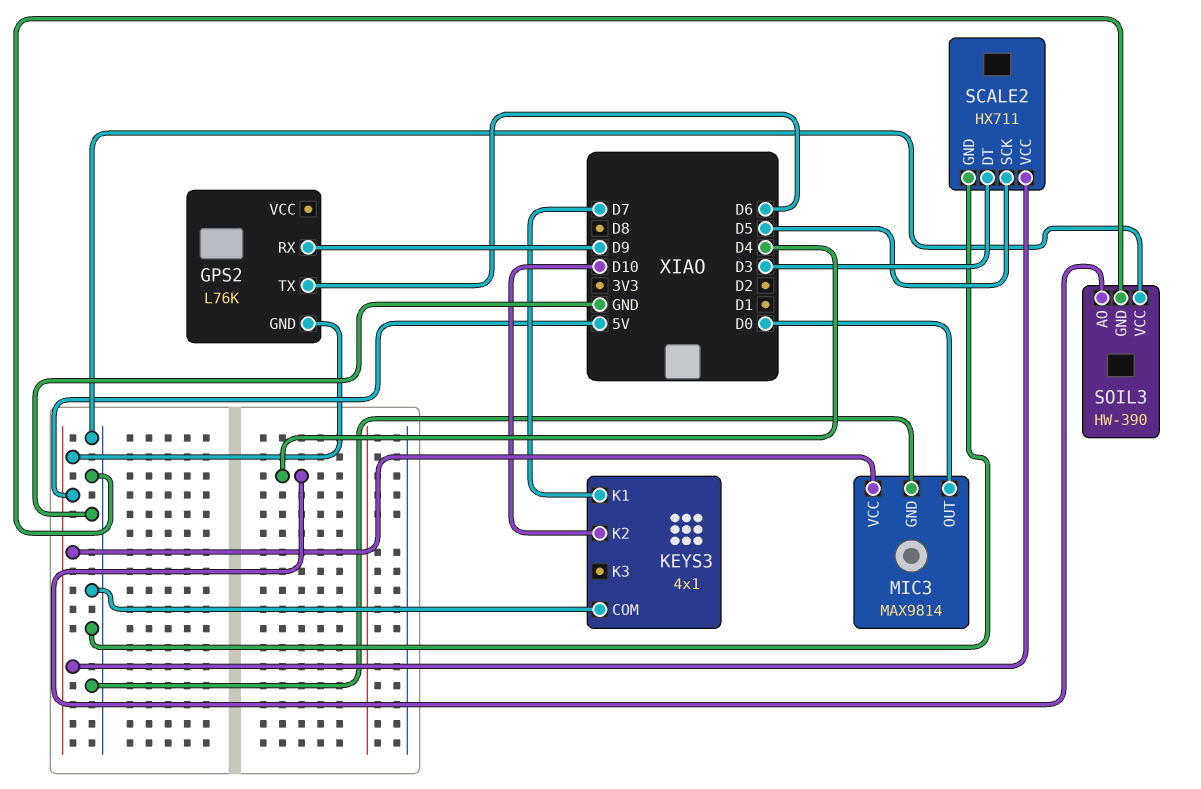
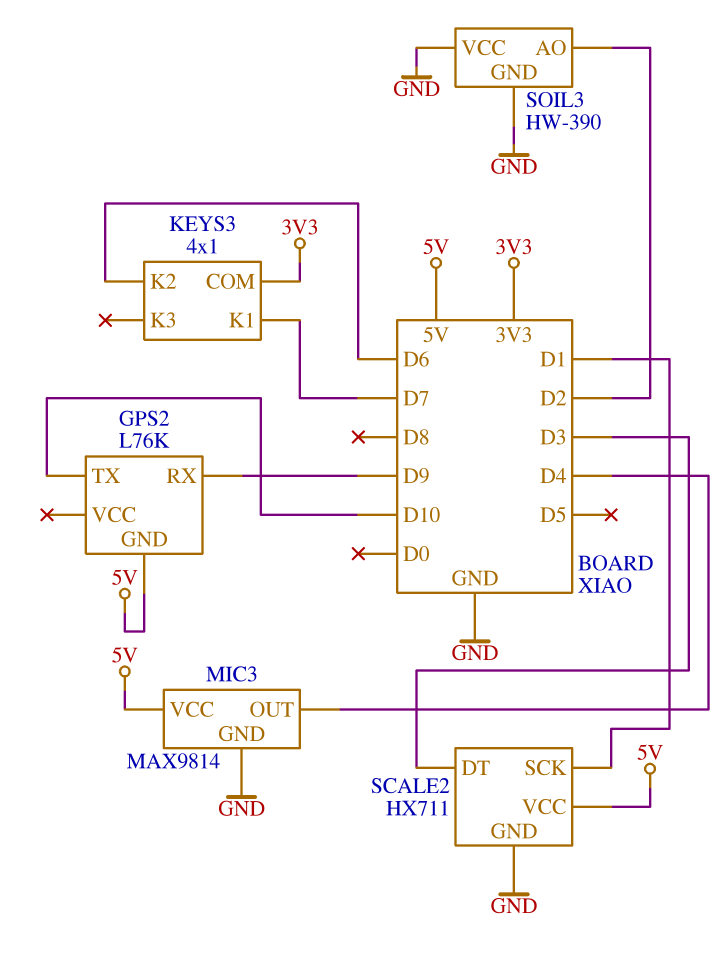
GPS2 pin TX: D6 -> D10
KEYS3 pin COM: GND -> 3V3
KEYS3 pin K2: D10 -> D6
MIC3 pin OUT: D0 -> D4
SCALE2 pin SCK: D5 -> D1
SOIL3 pin AO: D4 -> D2

